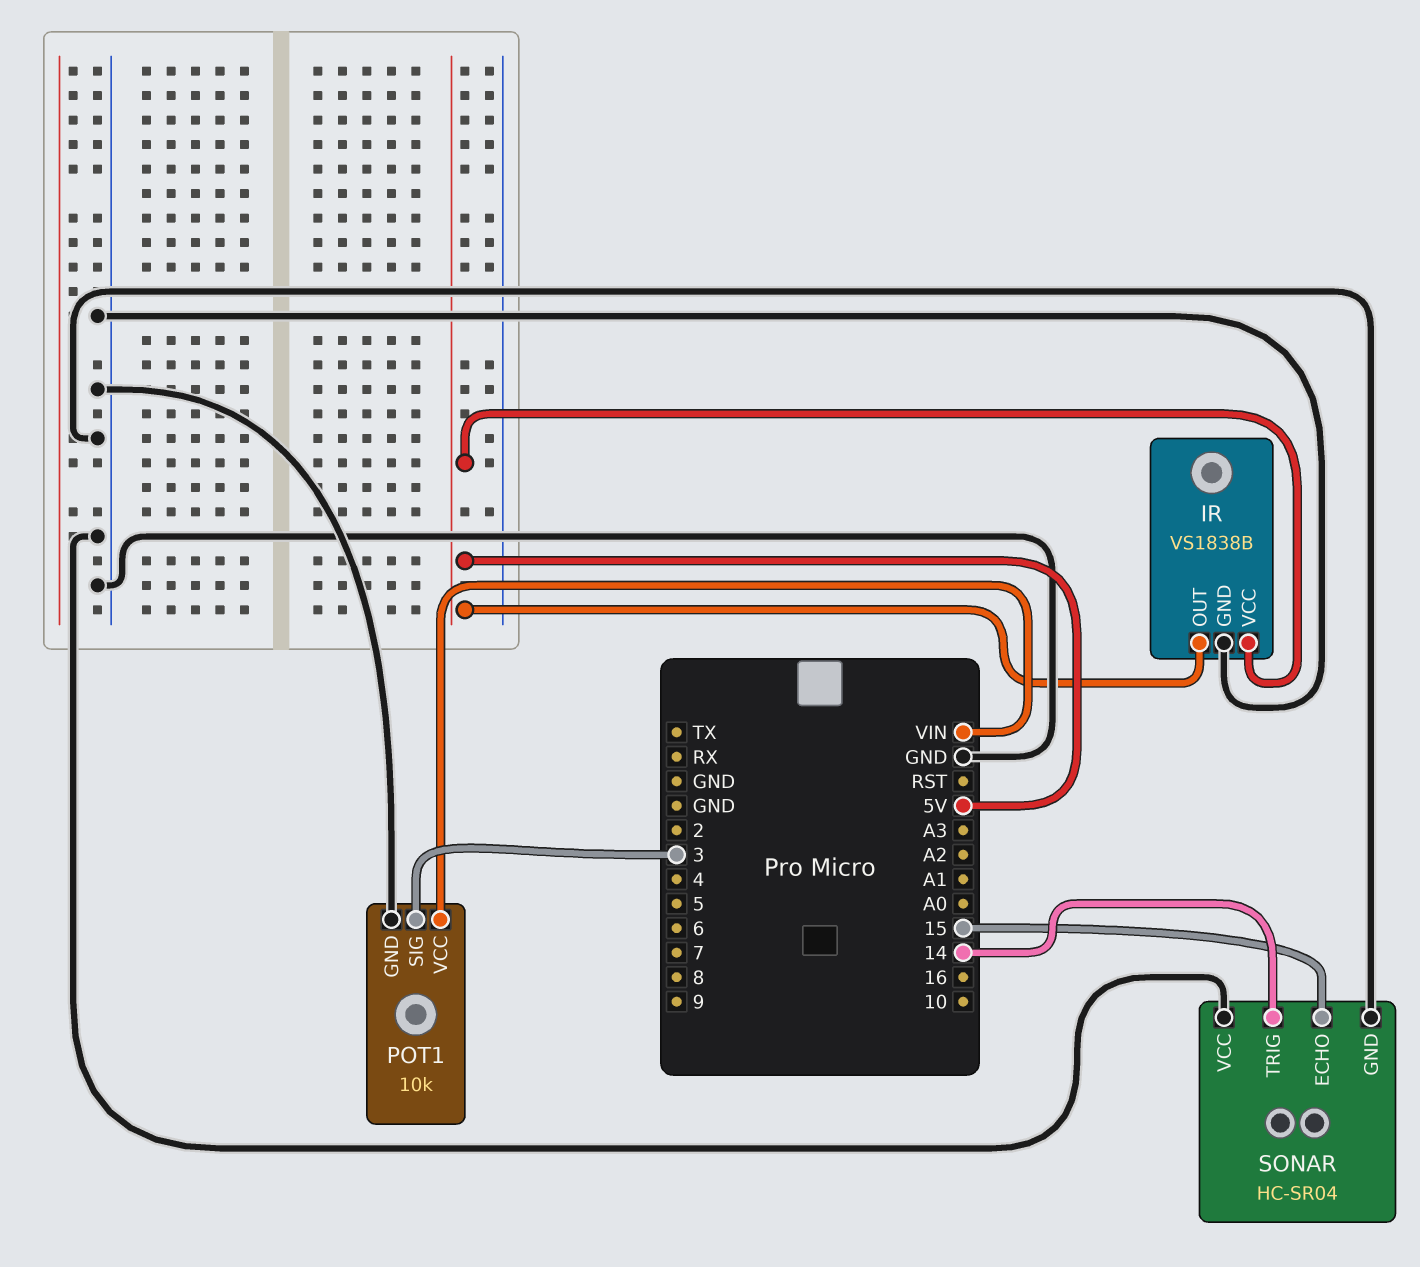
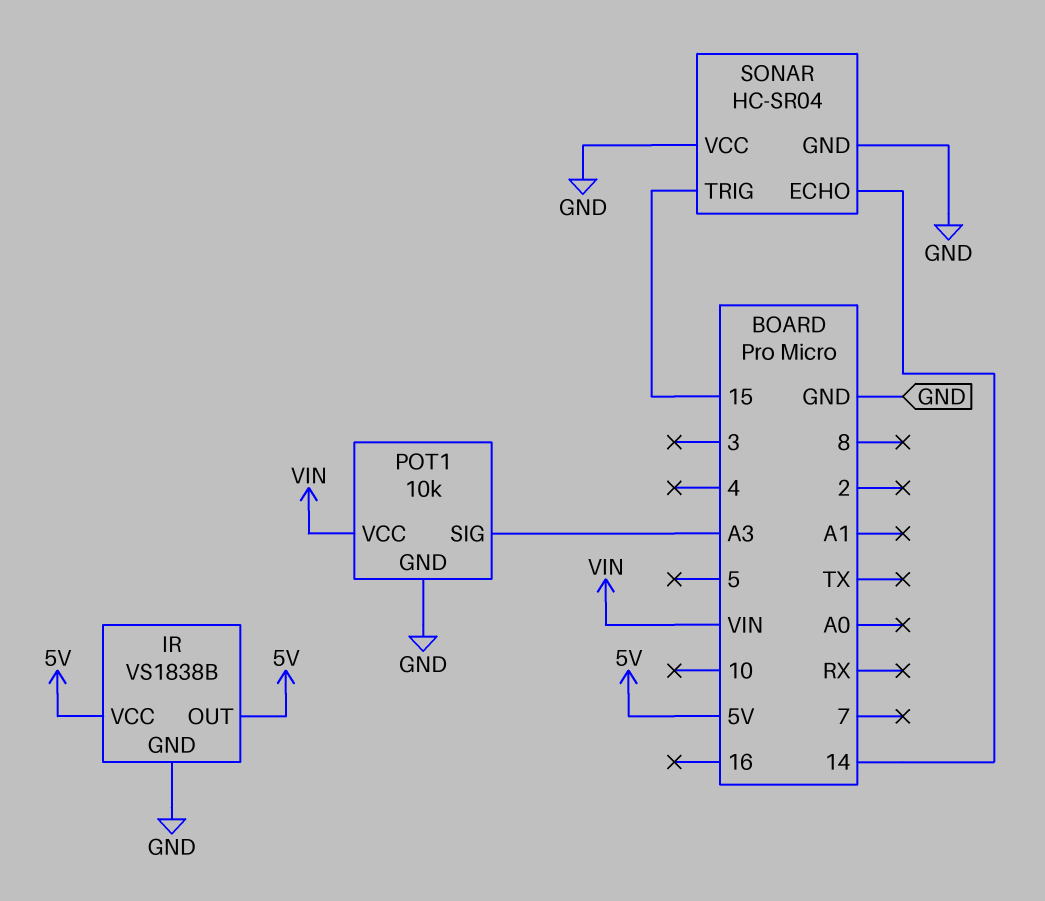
POT1 pin SIG: 3 -> A3
SONAR pin ECHO: 15 -> 14
SONAR pin TRIG: 14 -> 15

